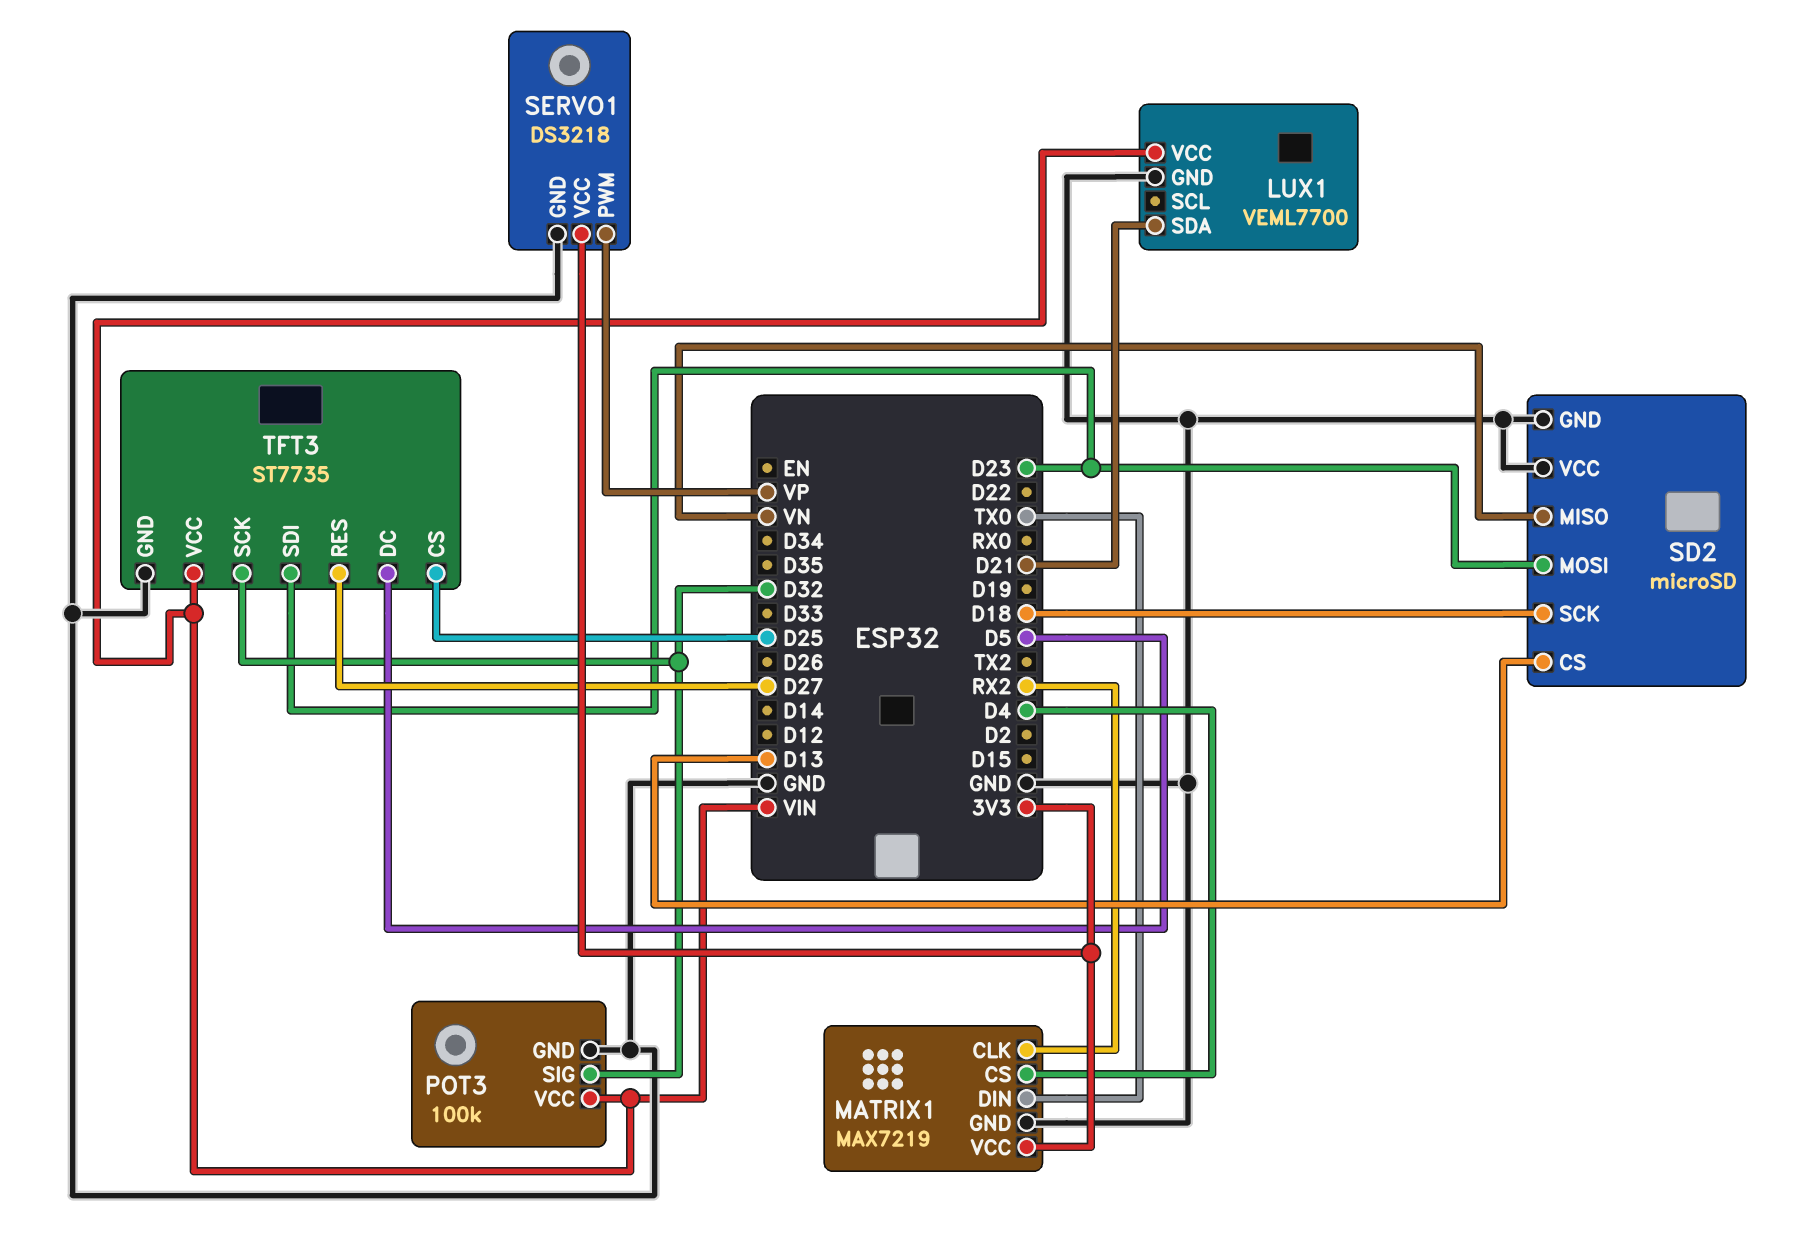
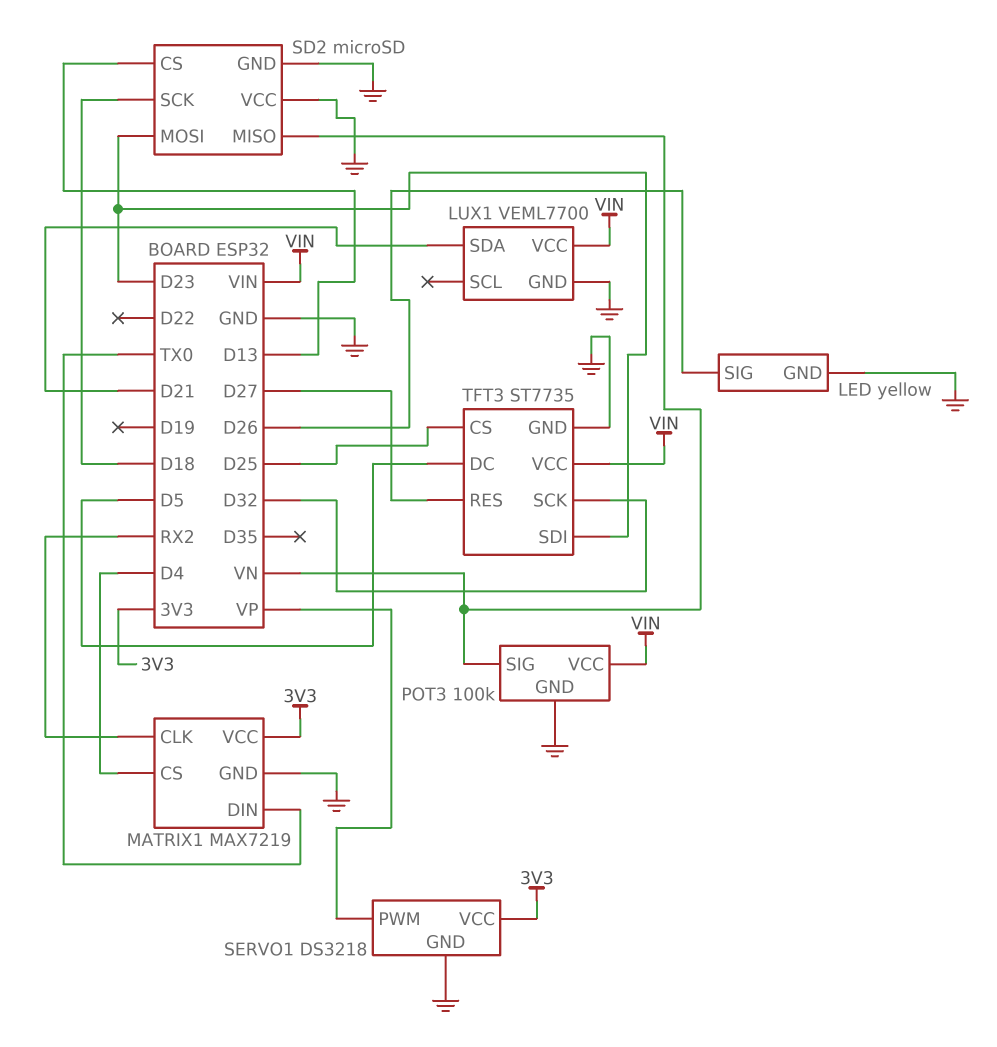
LED: none -> yellow
LED pin GND: none -> GND
LED pin SIG: none -> D26
POT3 pin SIG: D32 -> VN

